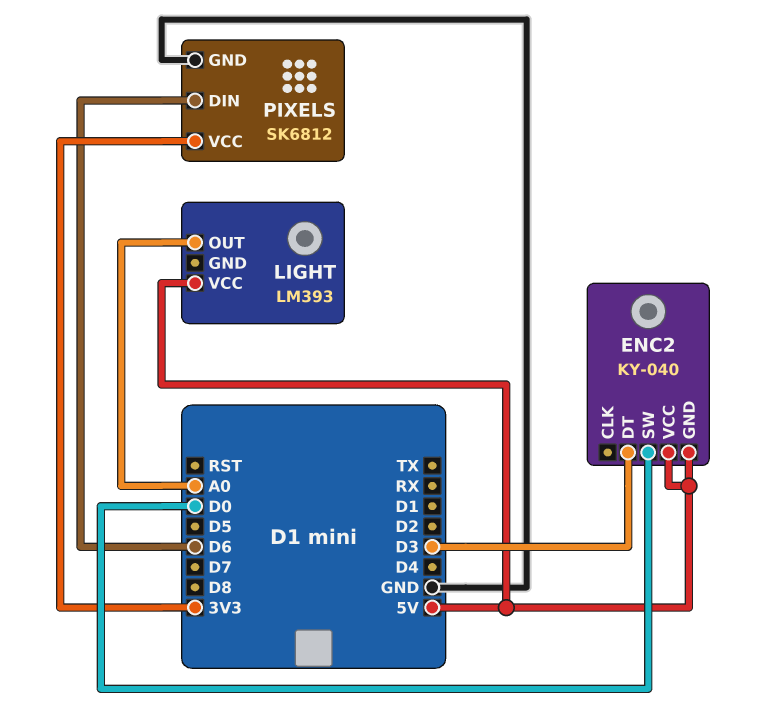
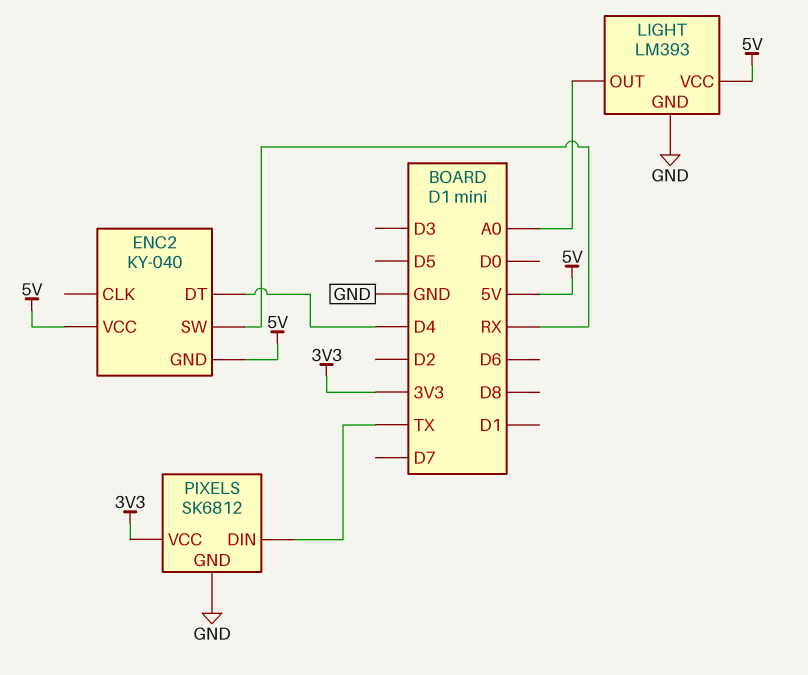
ENC2 pin DT: D3 -> D4
ENC2 pin SW: D0 -> RX
LIGHT pin GND: none -> GND
PIXELS pin DIN: D6 -> TX

